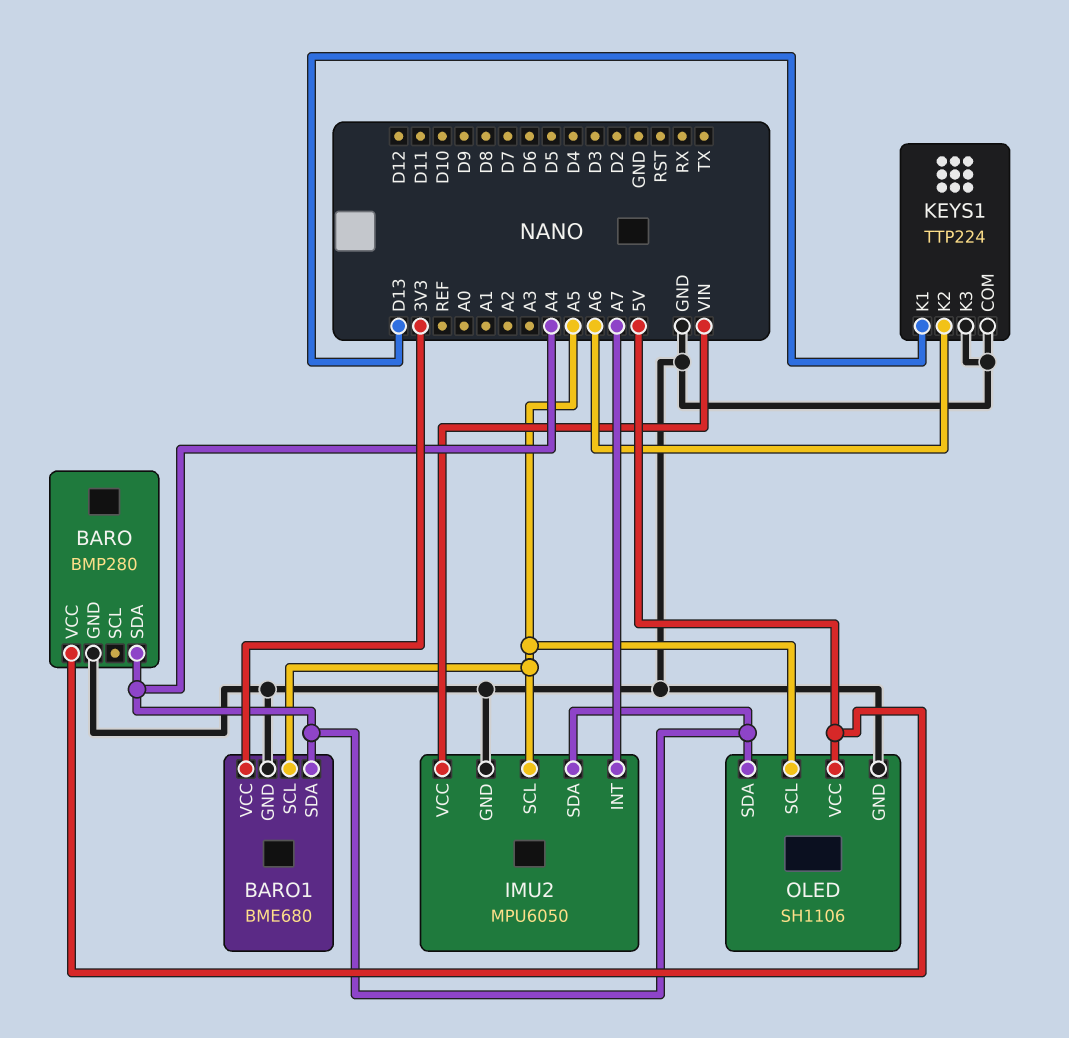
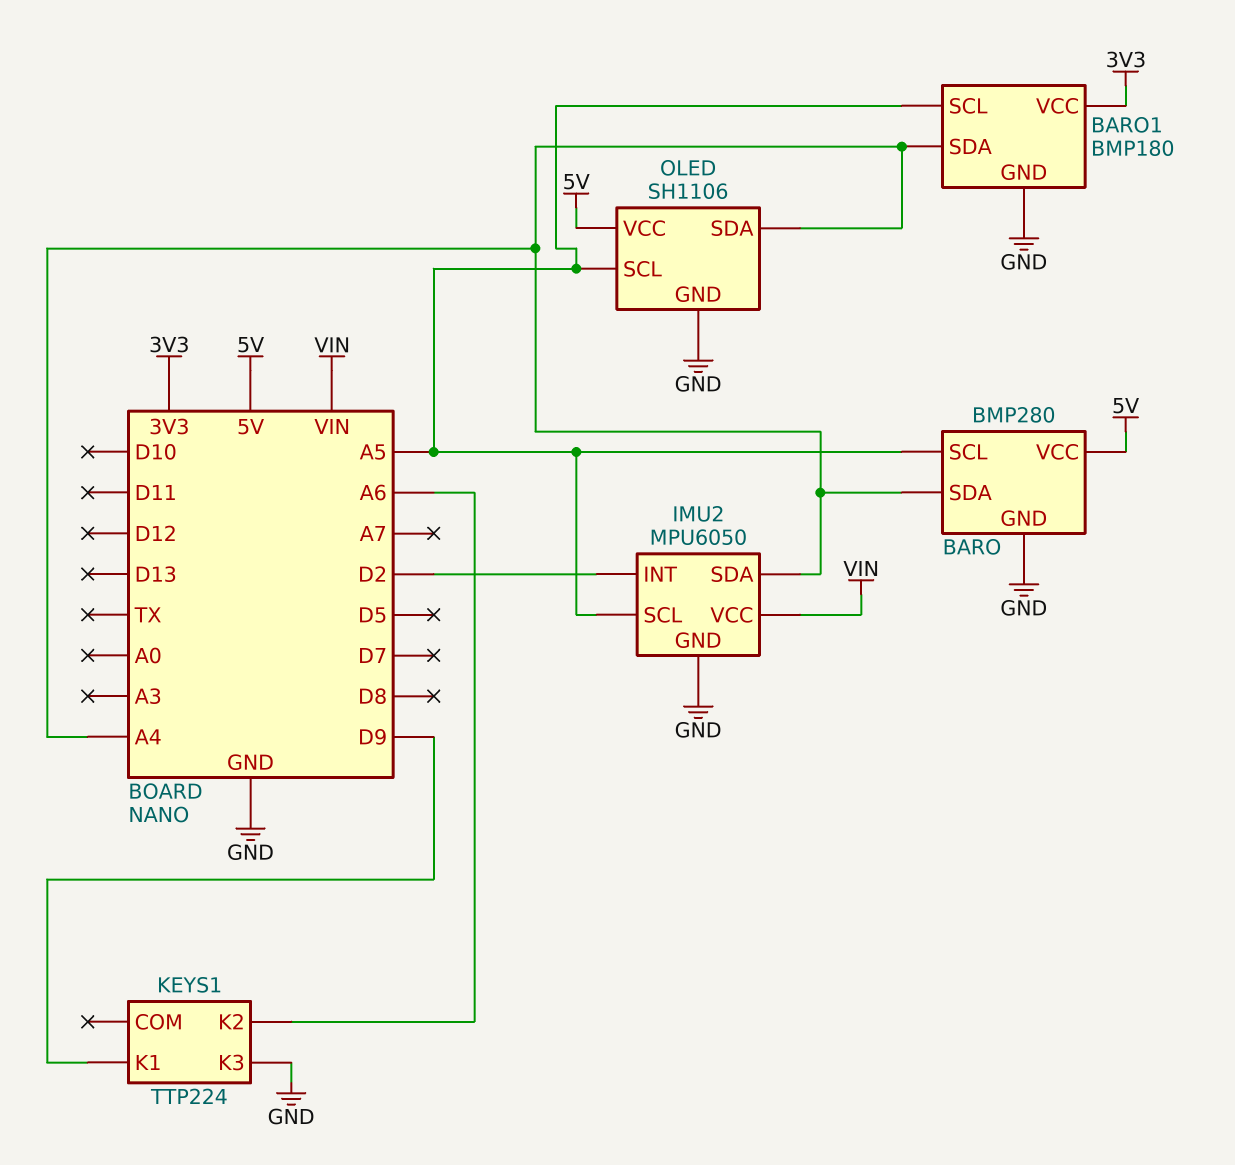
BARO pin SCL: none -> A5
BARO1: BME680 -> BMP180
IMU2 pin INT: A7 -> D2
KEYS1 pin COM: GND -> none
KEYS1 pin K1: D13 -> D9

